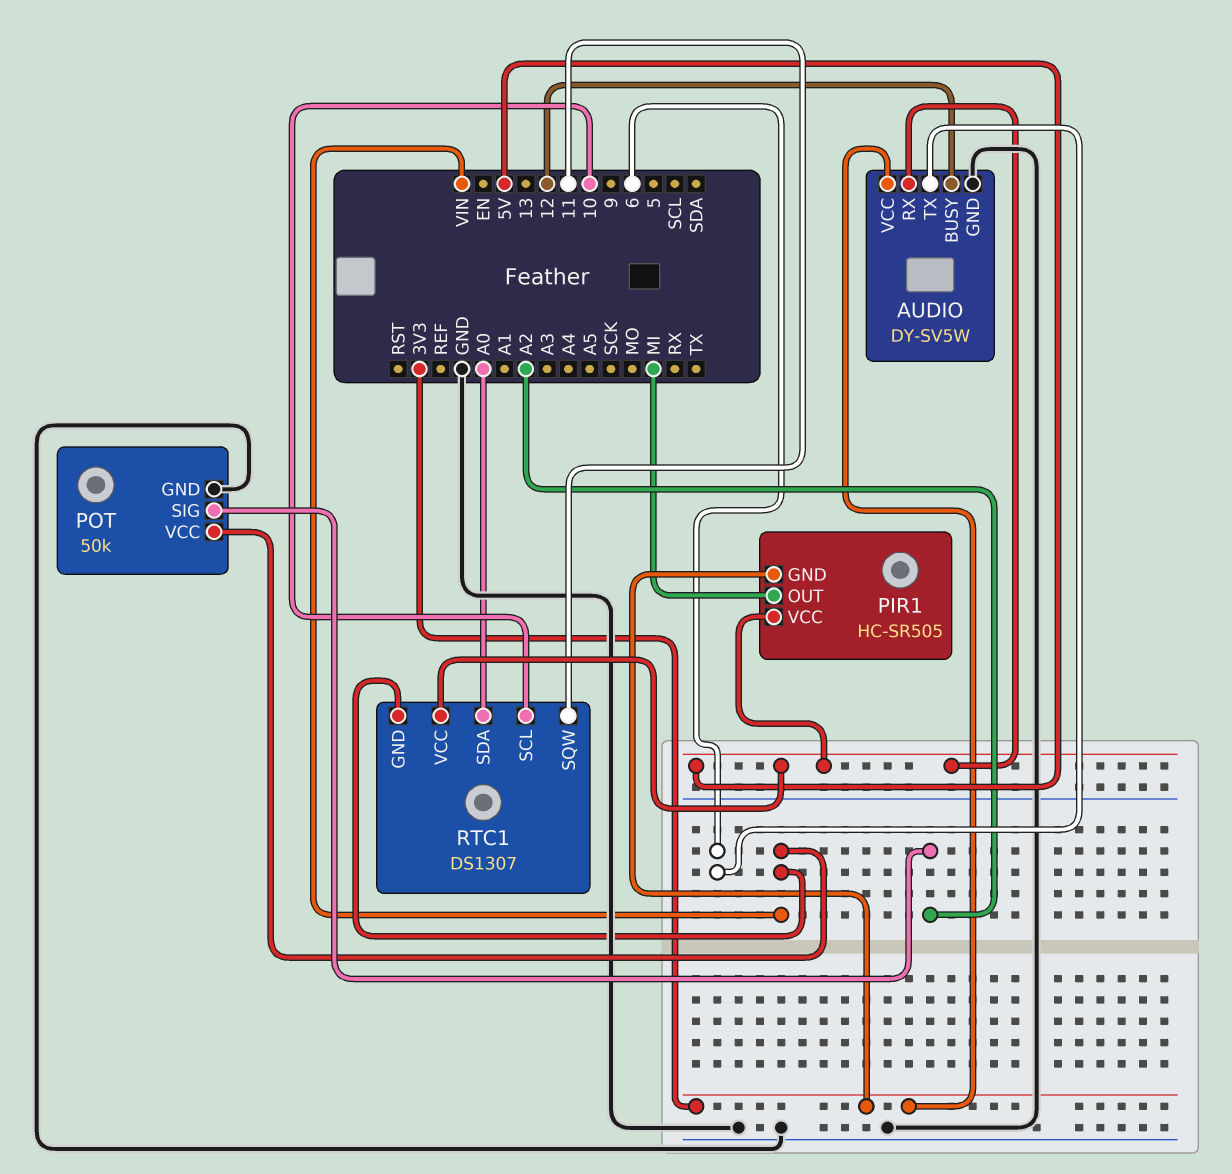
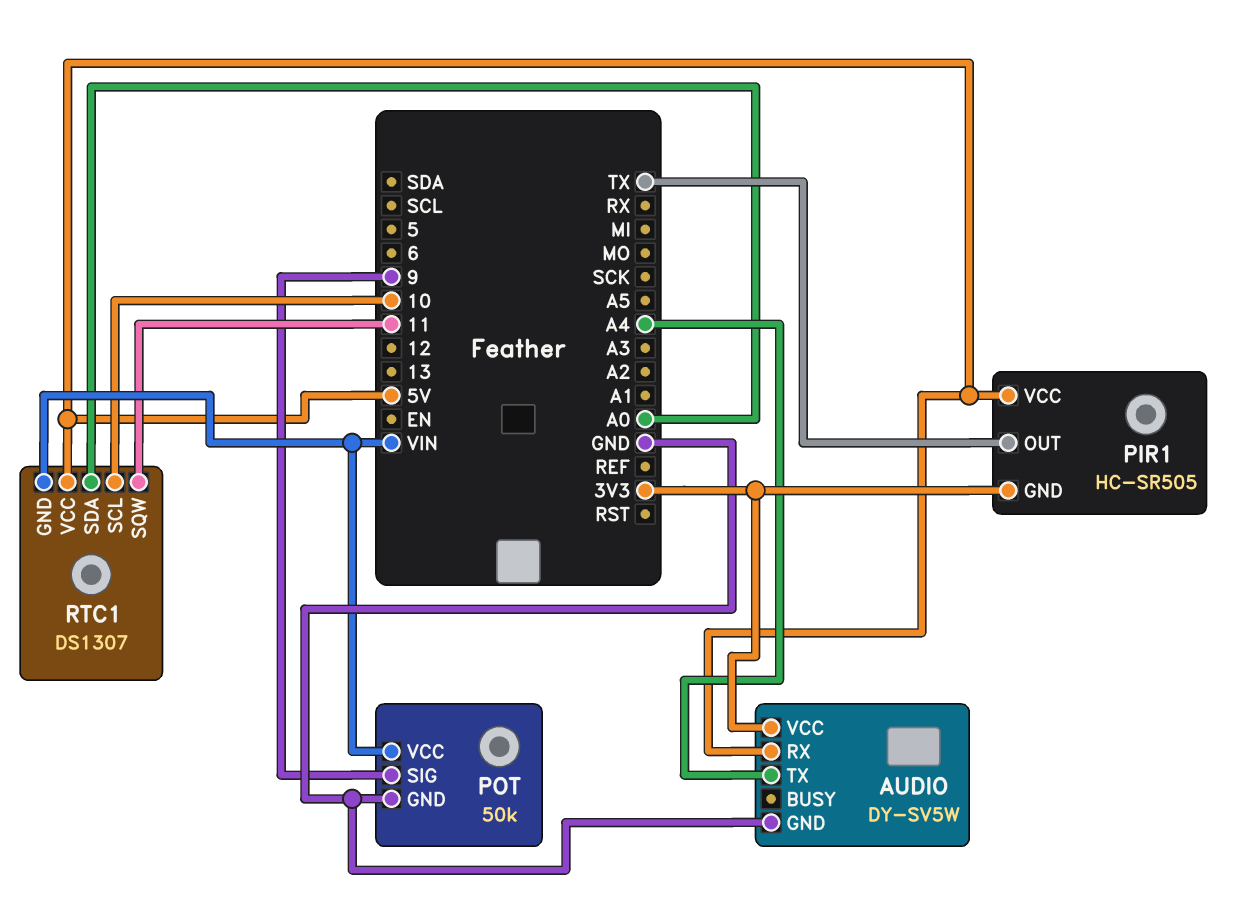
AUDIO pin BUSY: 12 -> none
AUDIO pin TX: 6 -> A4
PIR1 pin OUT: MI -> TX
POT pin SIG: A2 -> 9

